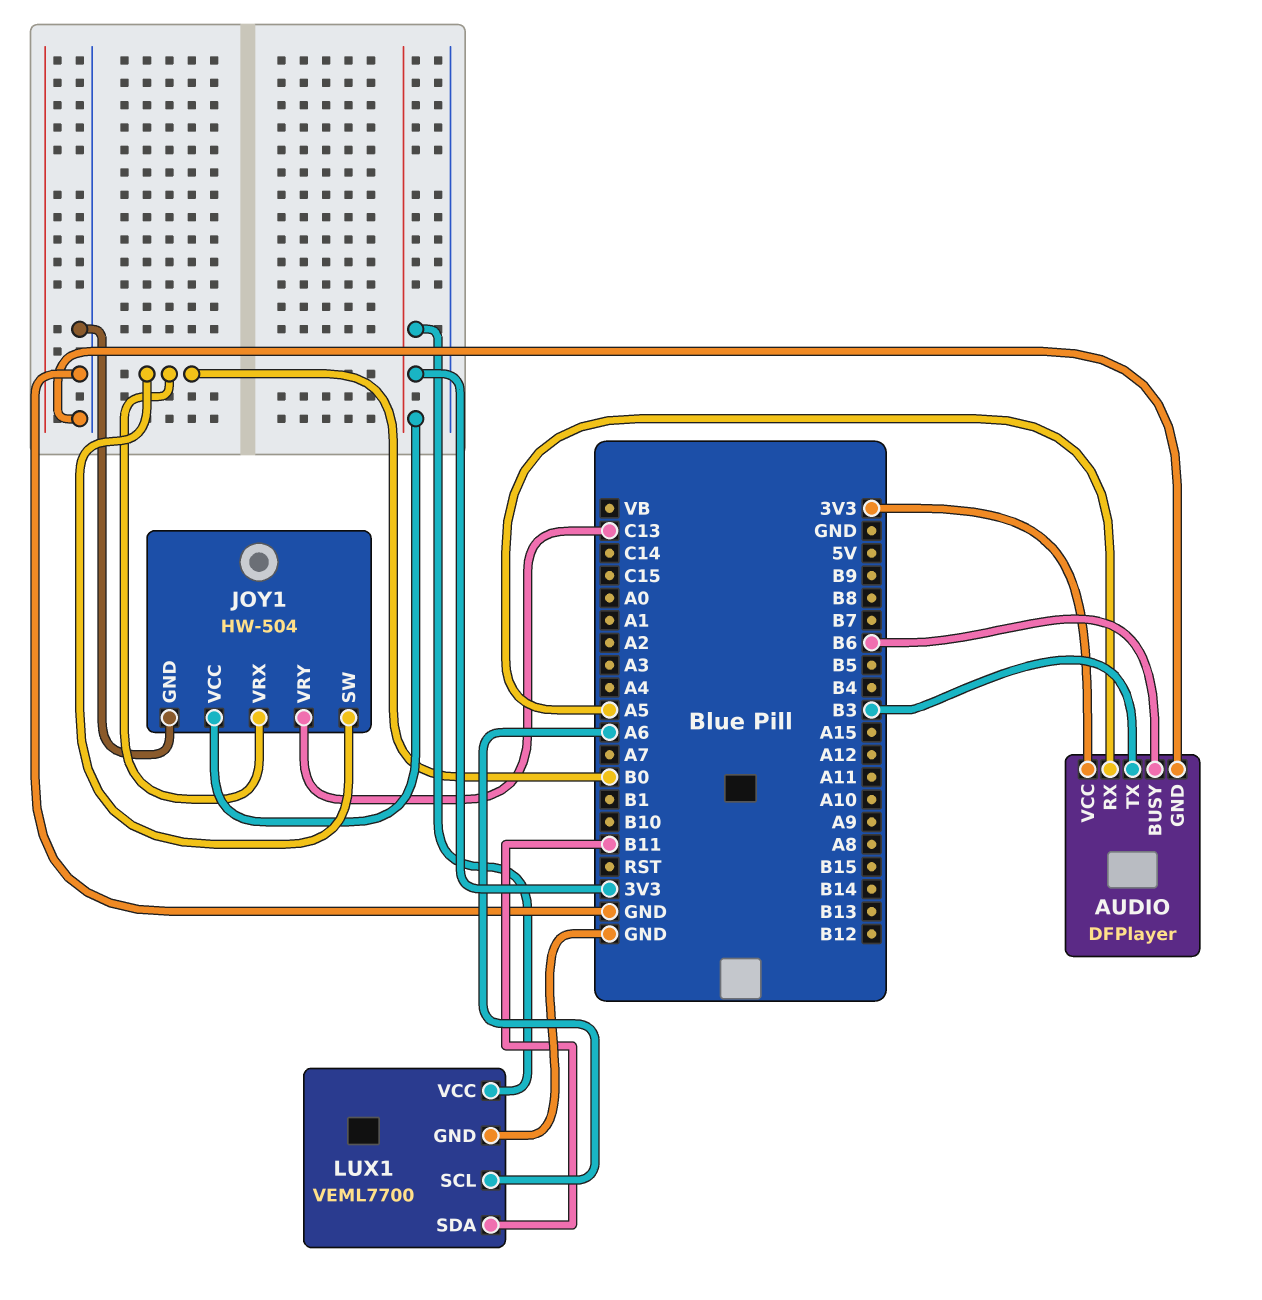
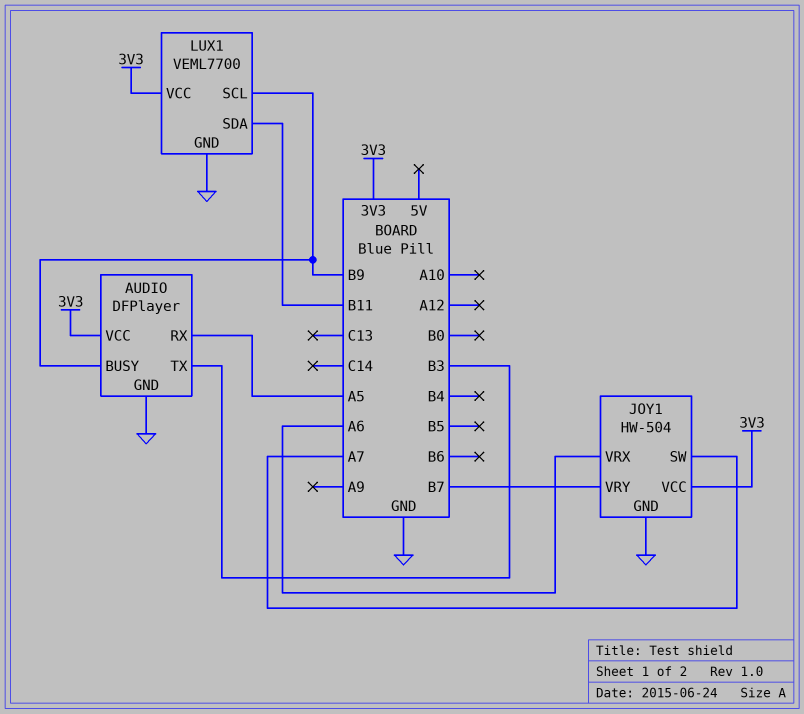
AUDIO pin BUSY: B6 -> B9
JOY1 pin SW: B0 -> A7
JOY1 pin VRX: B0 -> A6
JOY1 pin VRY: C13 -> B7
LUX1 pin SCL: A6 -> B9

